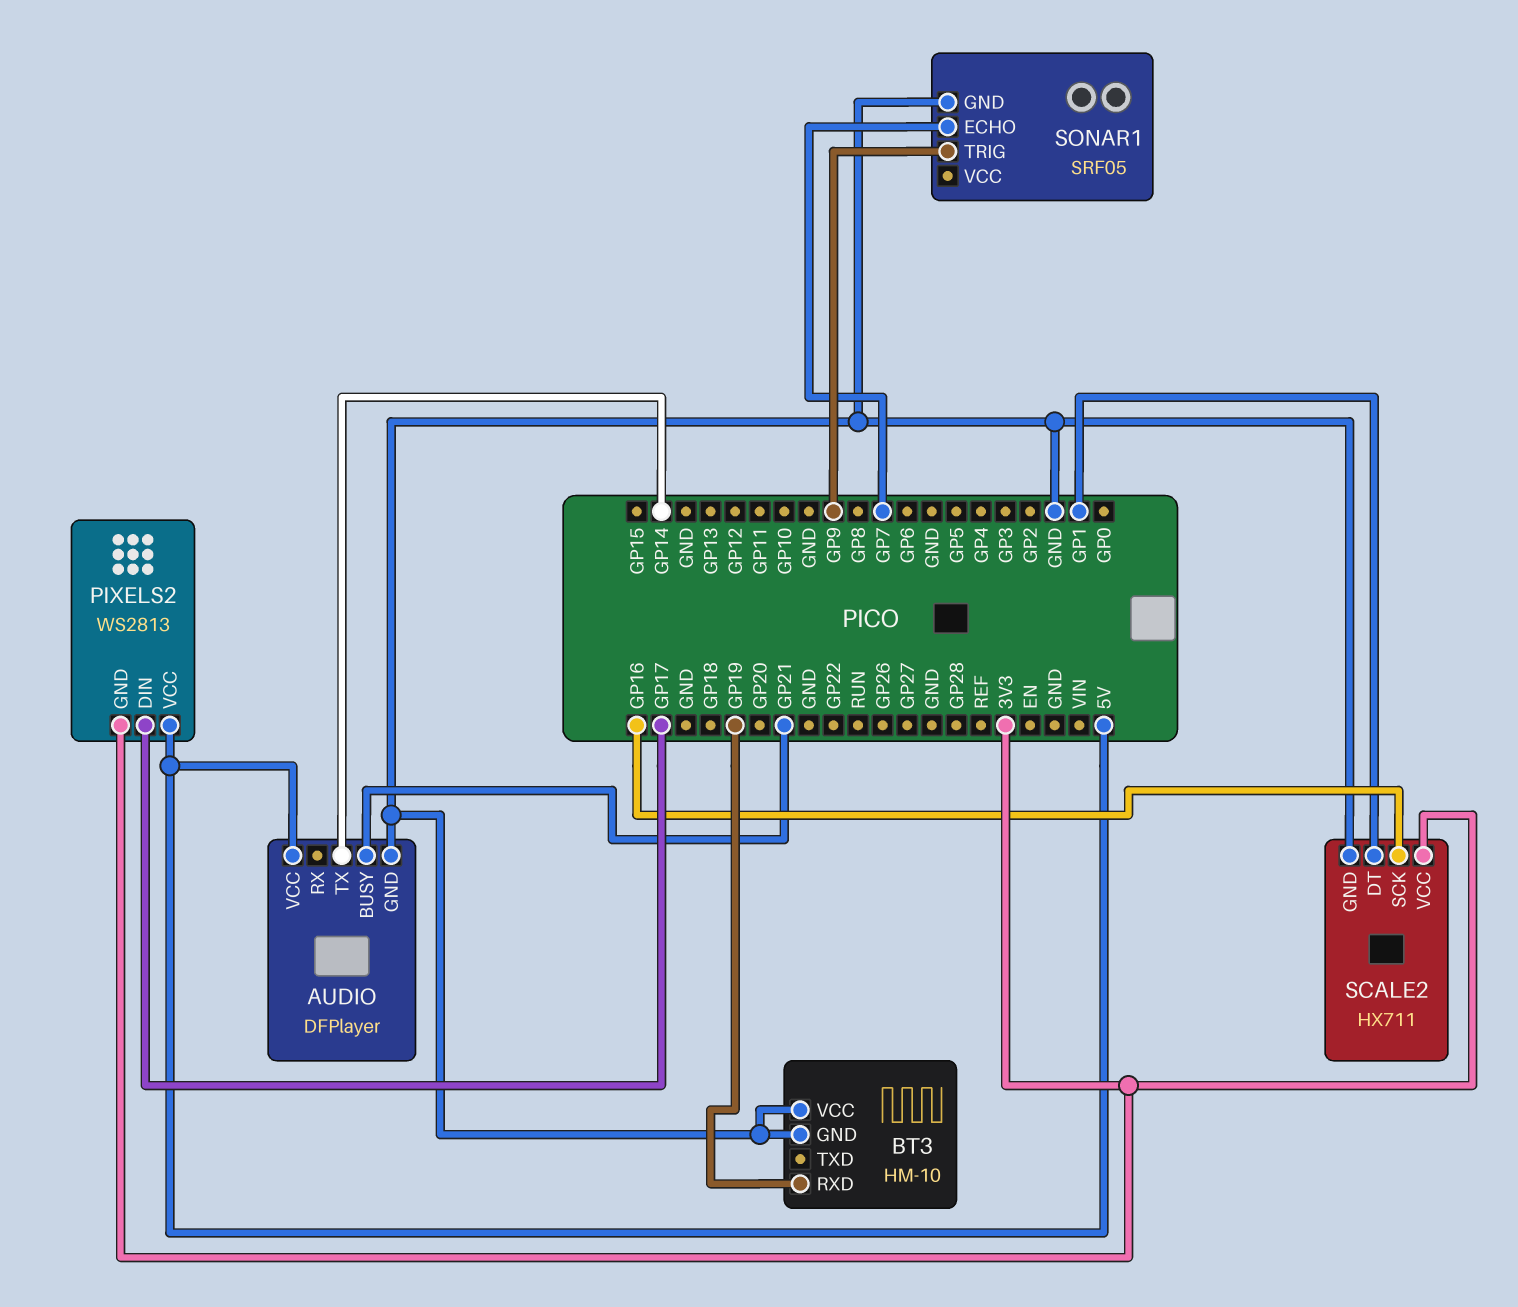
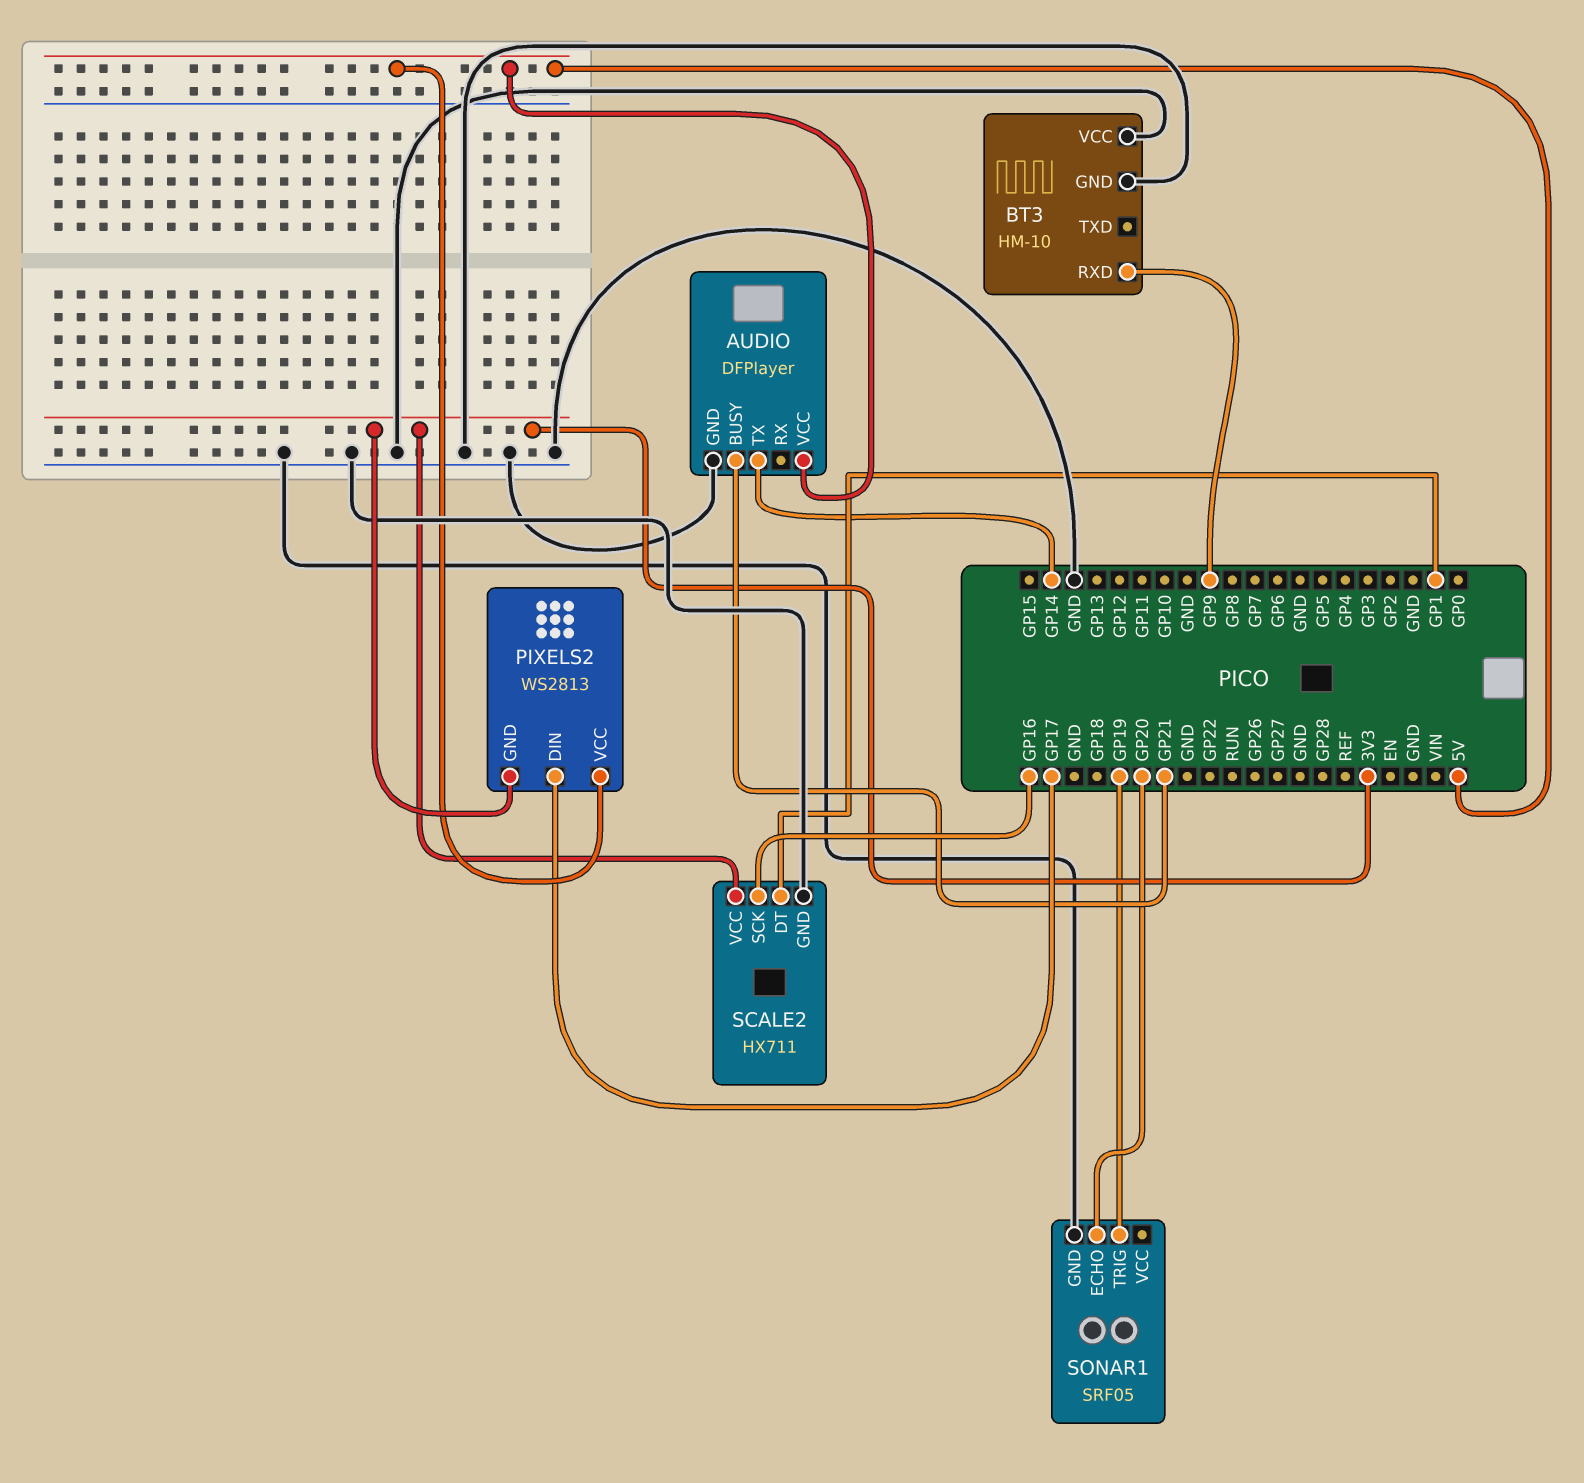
BT3 pin RXD: GP19 -> GP9
SONAR1 pin ECHO: GP7 -> GP20
SONAR1 pin TRIG: GP9 -> GP19

